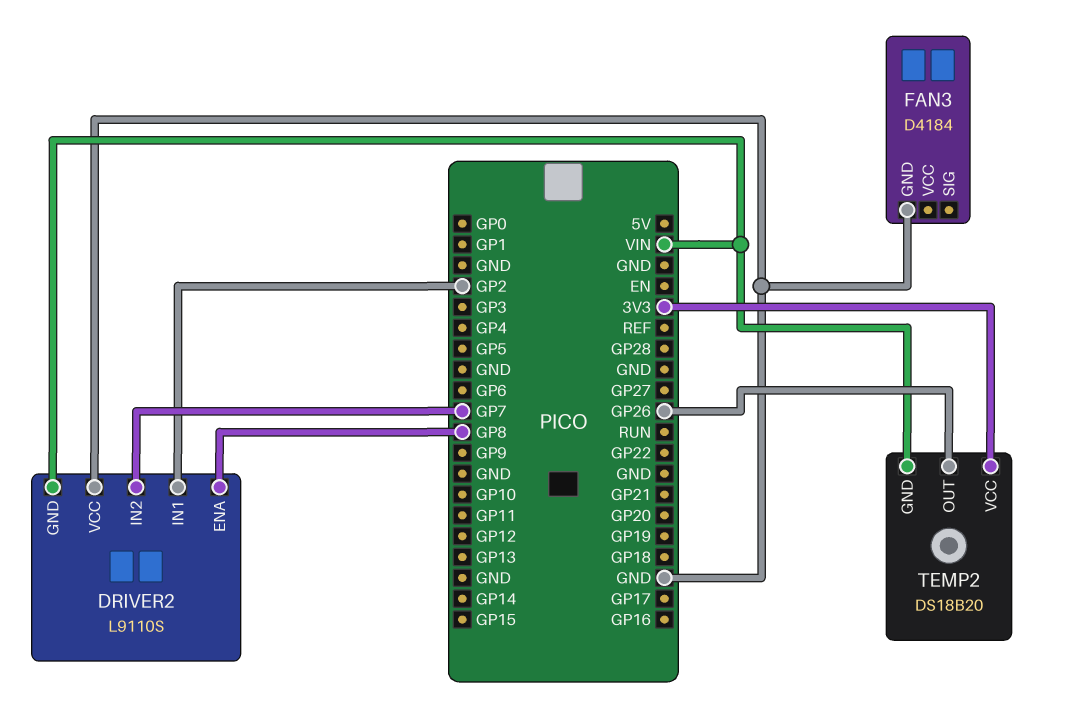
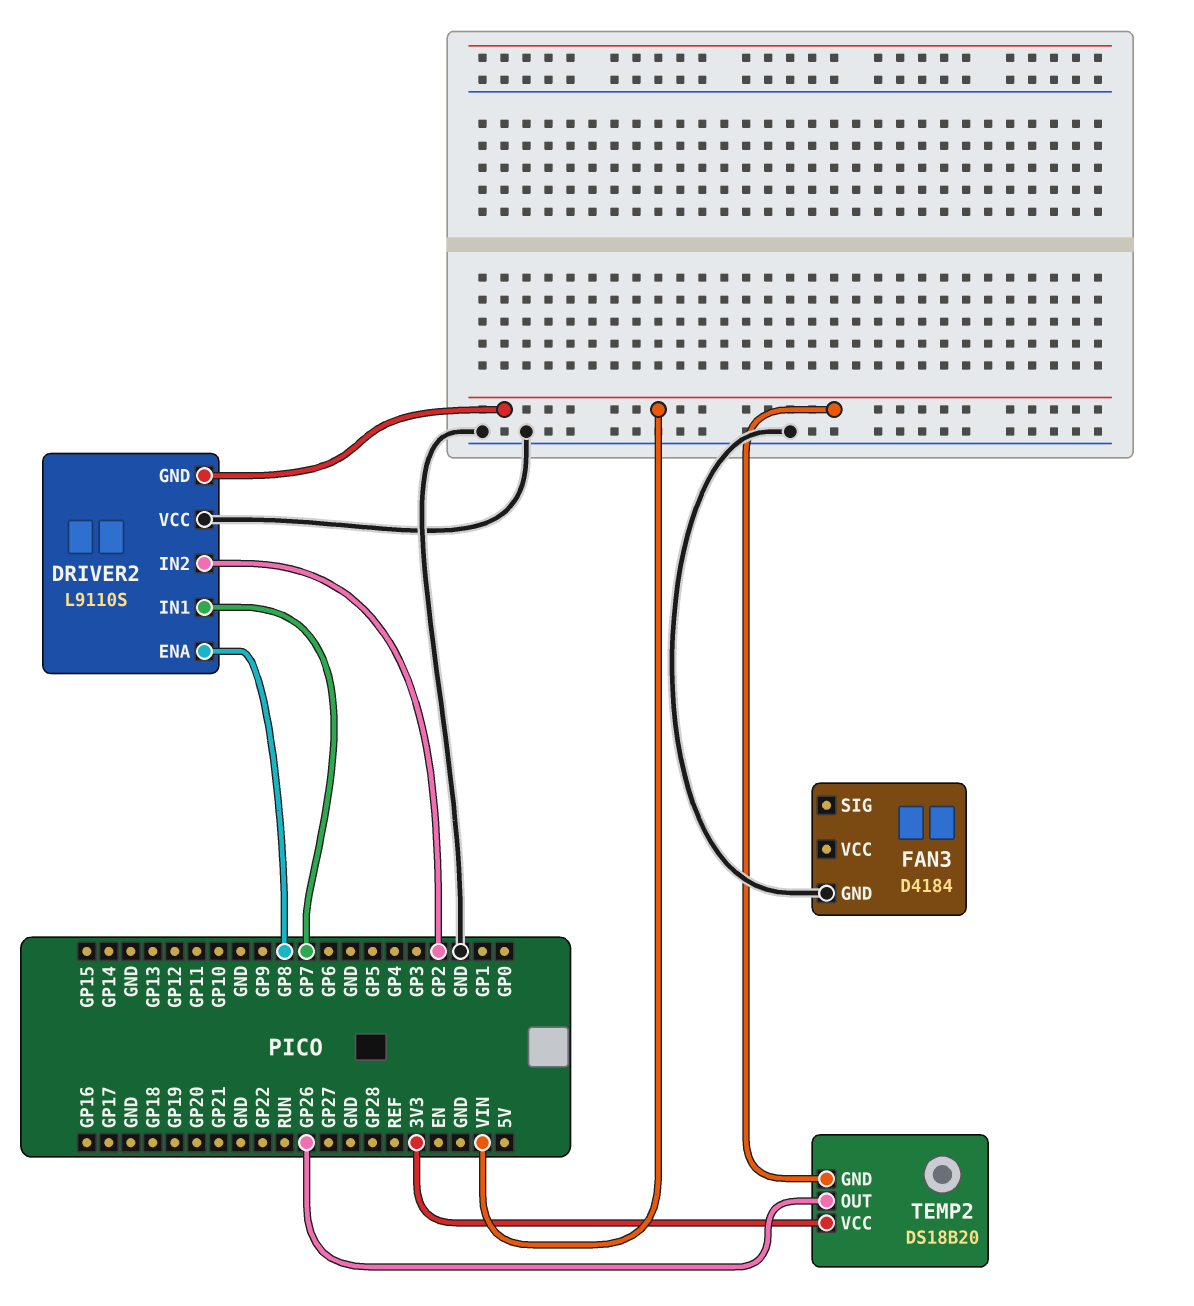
DRIVER2 pin IN1: GP2 -> GP7
DRIVER2 pin IN2: GP7 -> GP2

